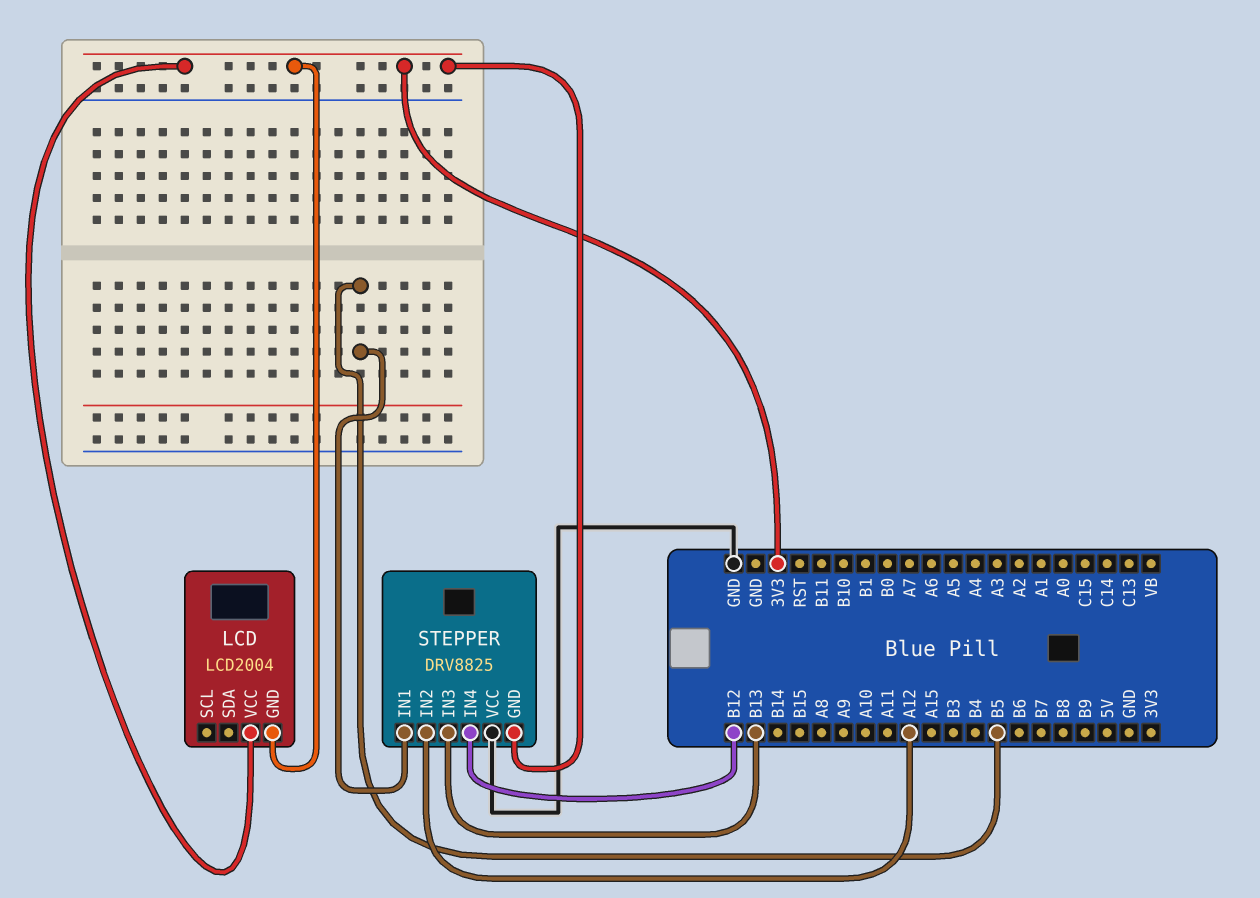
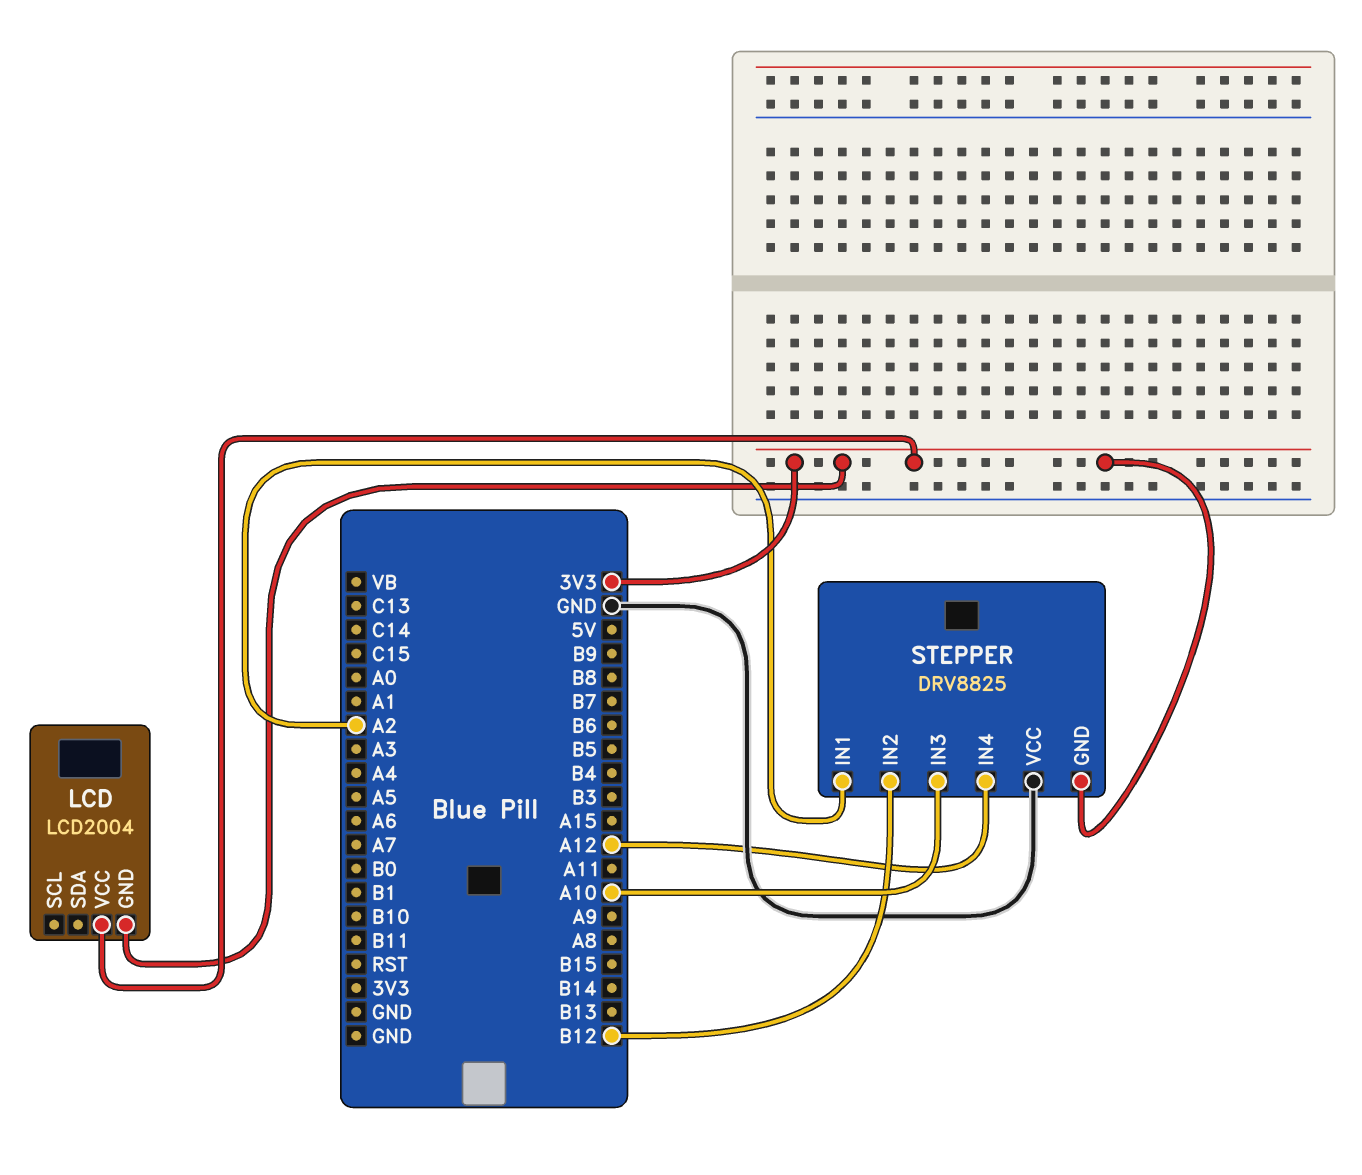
STEPPER pin IN1: B5 -> A2
STEPPER pin IN2: A12 -> B12
STEPPER pin IN3: B13 -> A10
STEPPER pin IN4: B12 -> A12

